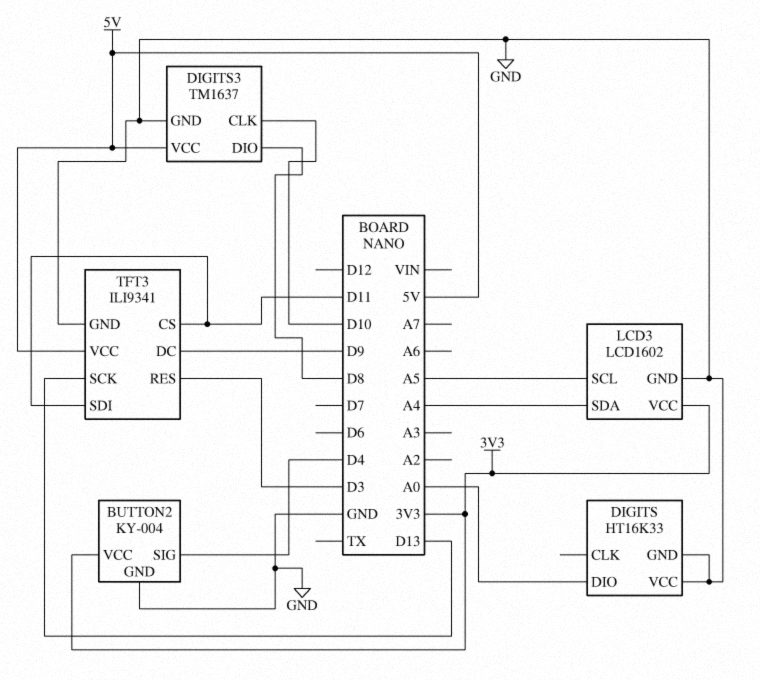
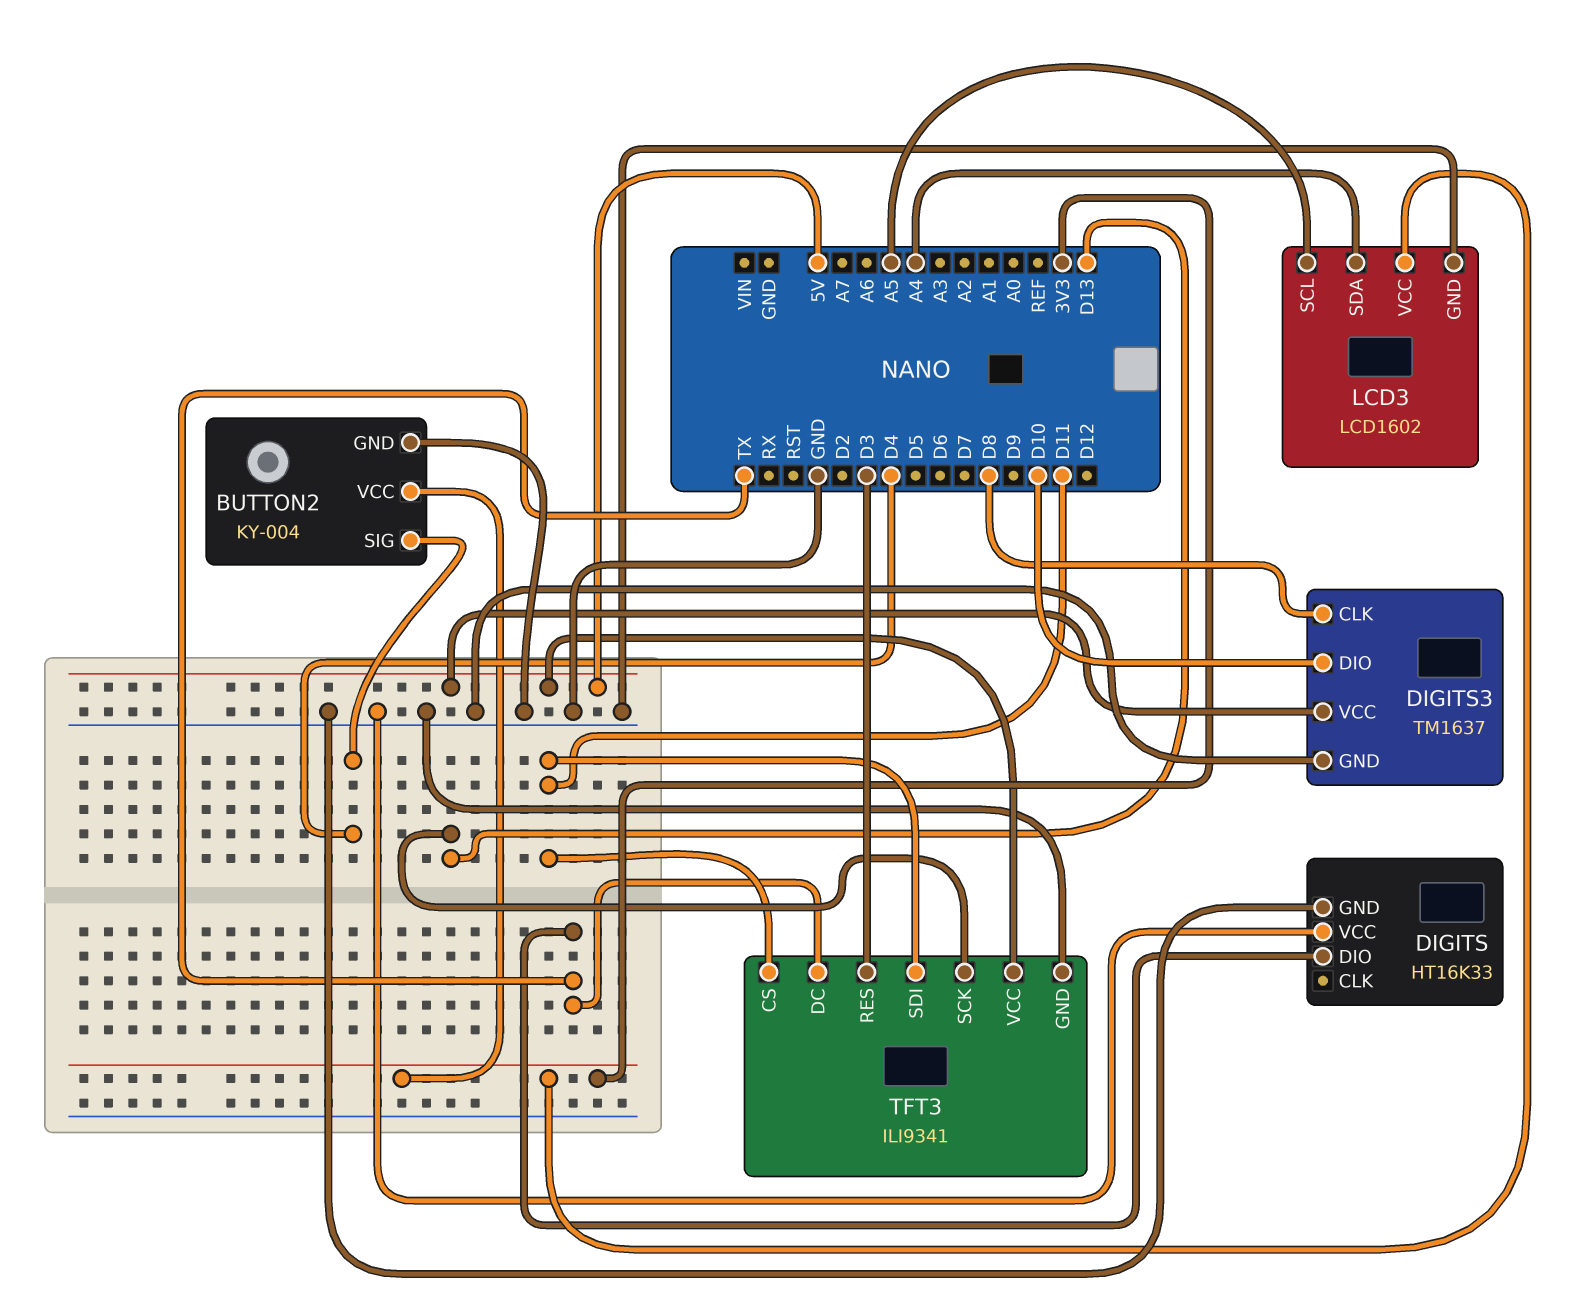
DIGITS pin DIO: A0 -> TX
DIGITS3 pin CLK: D10 -> D8
DIGITS3 pin DIO: D8 -> D10
TFT3 pin DC: D9 -> TX

